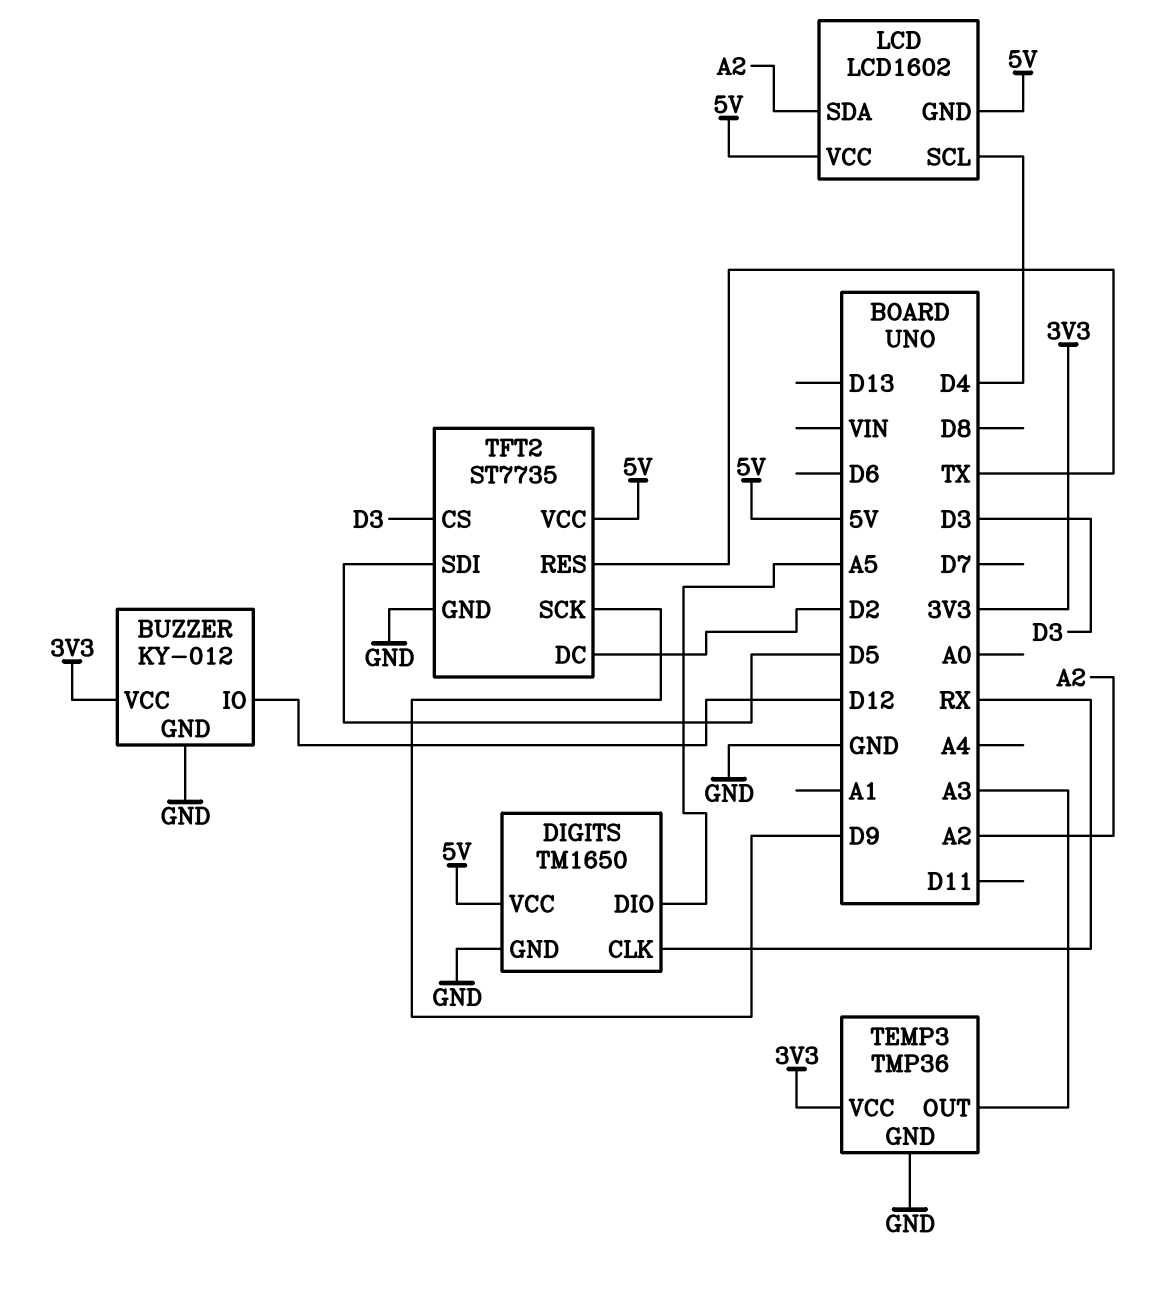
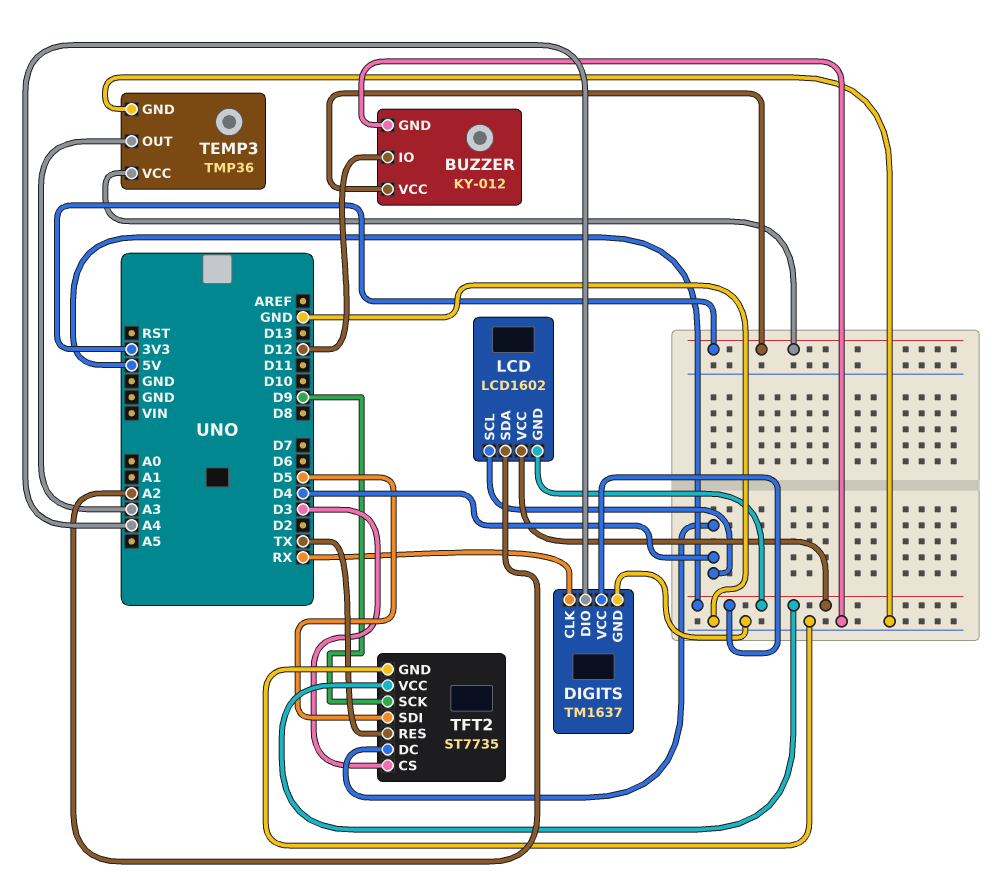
DIGITS: TM1650 -> TM1637
DIGITS pin DIO: A5 -> A4
TFT2 pin DC: D2 -> D4

